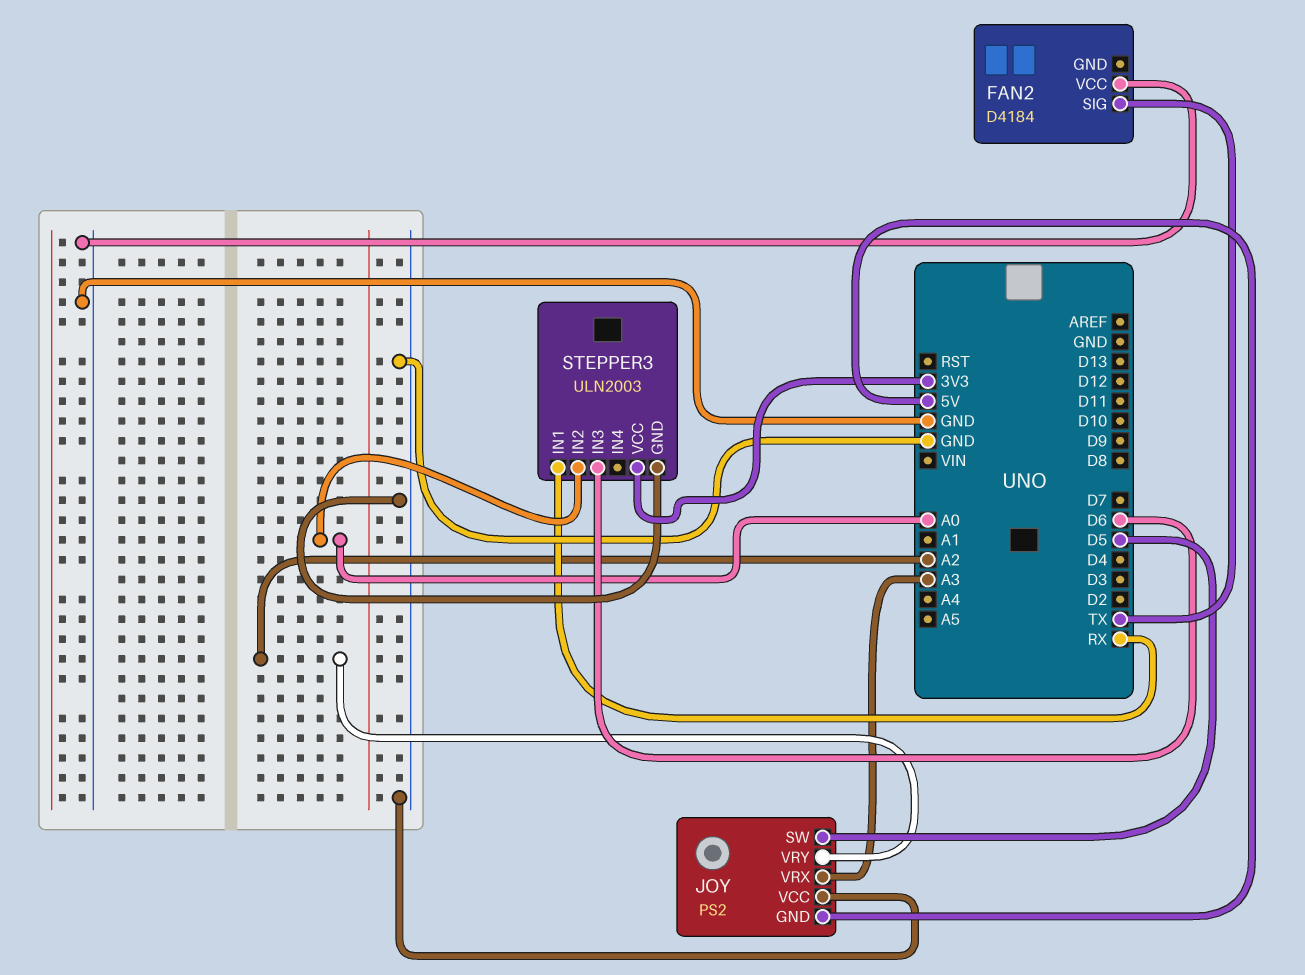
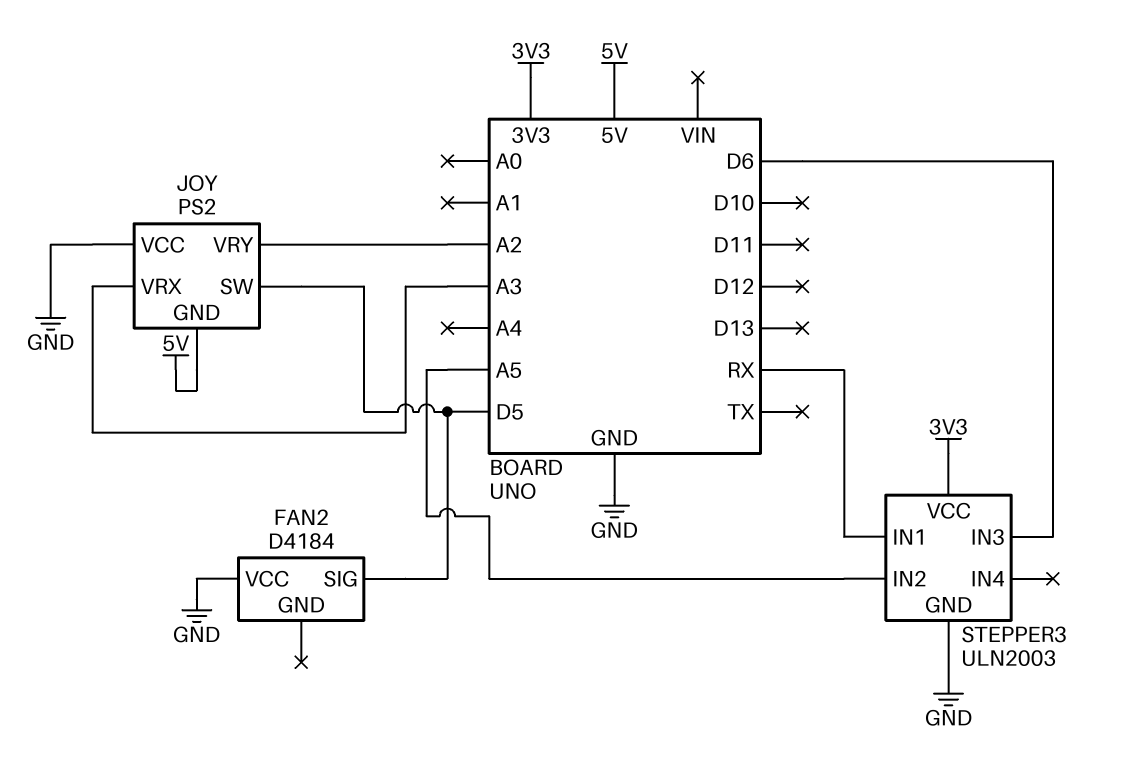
FAN2 pin SIG: TX -> D5
STEPPER3 pin IN2: A0 -> A5

